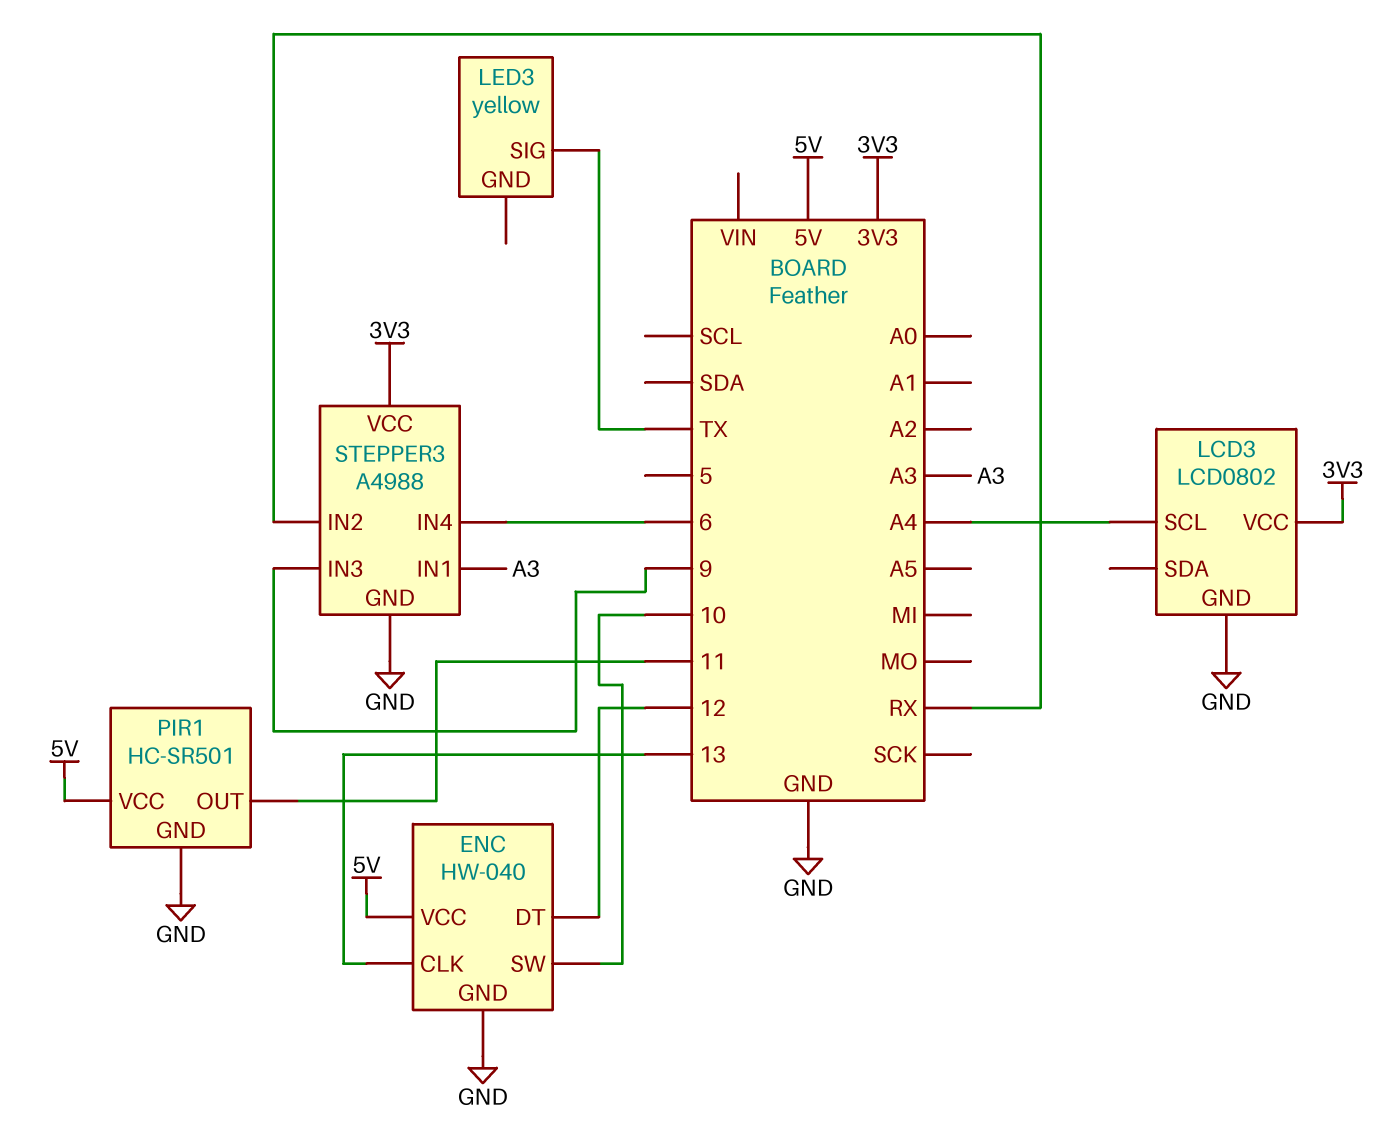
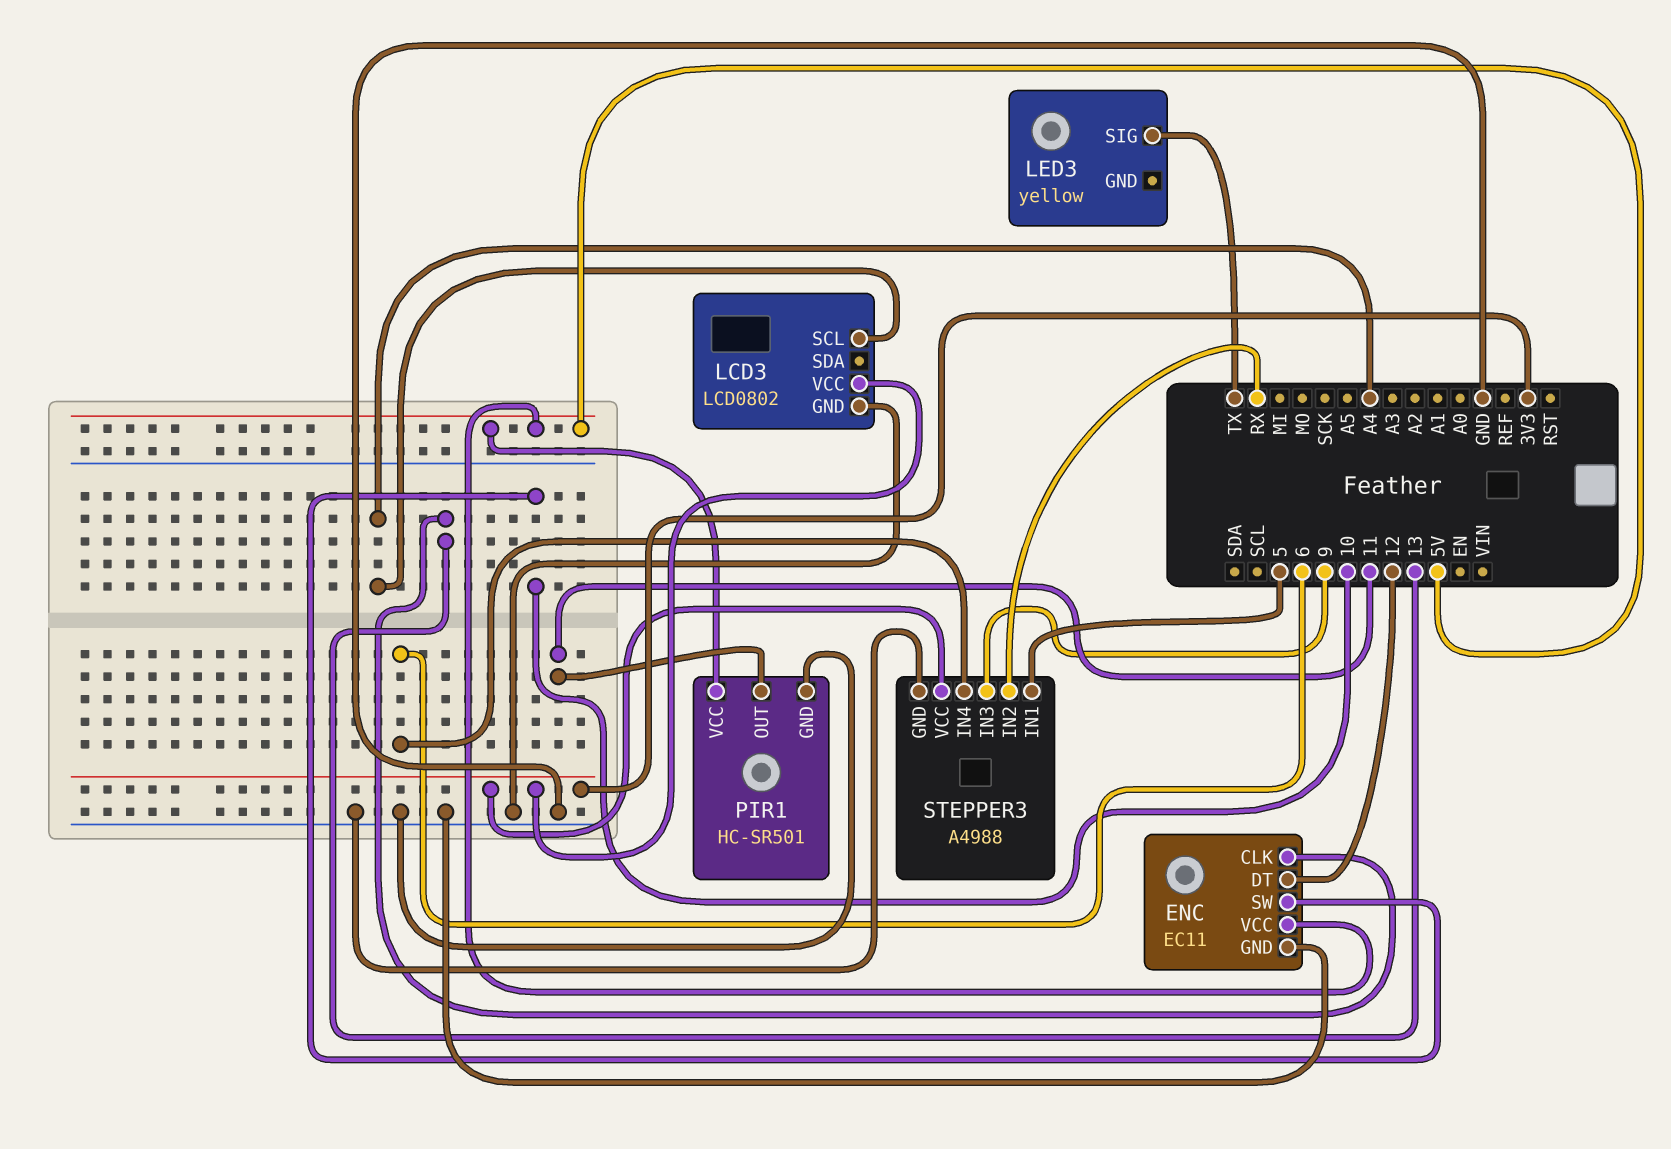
ENC: HW-040 -> EC11
STEPPER3 pin IN1: A3 -> 5

